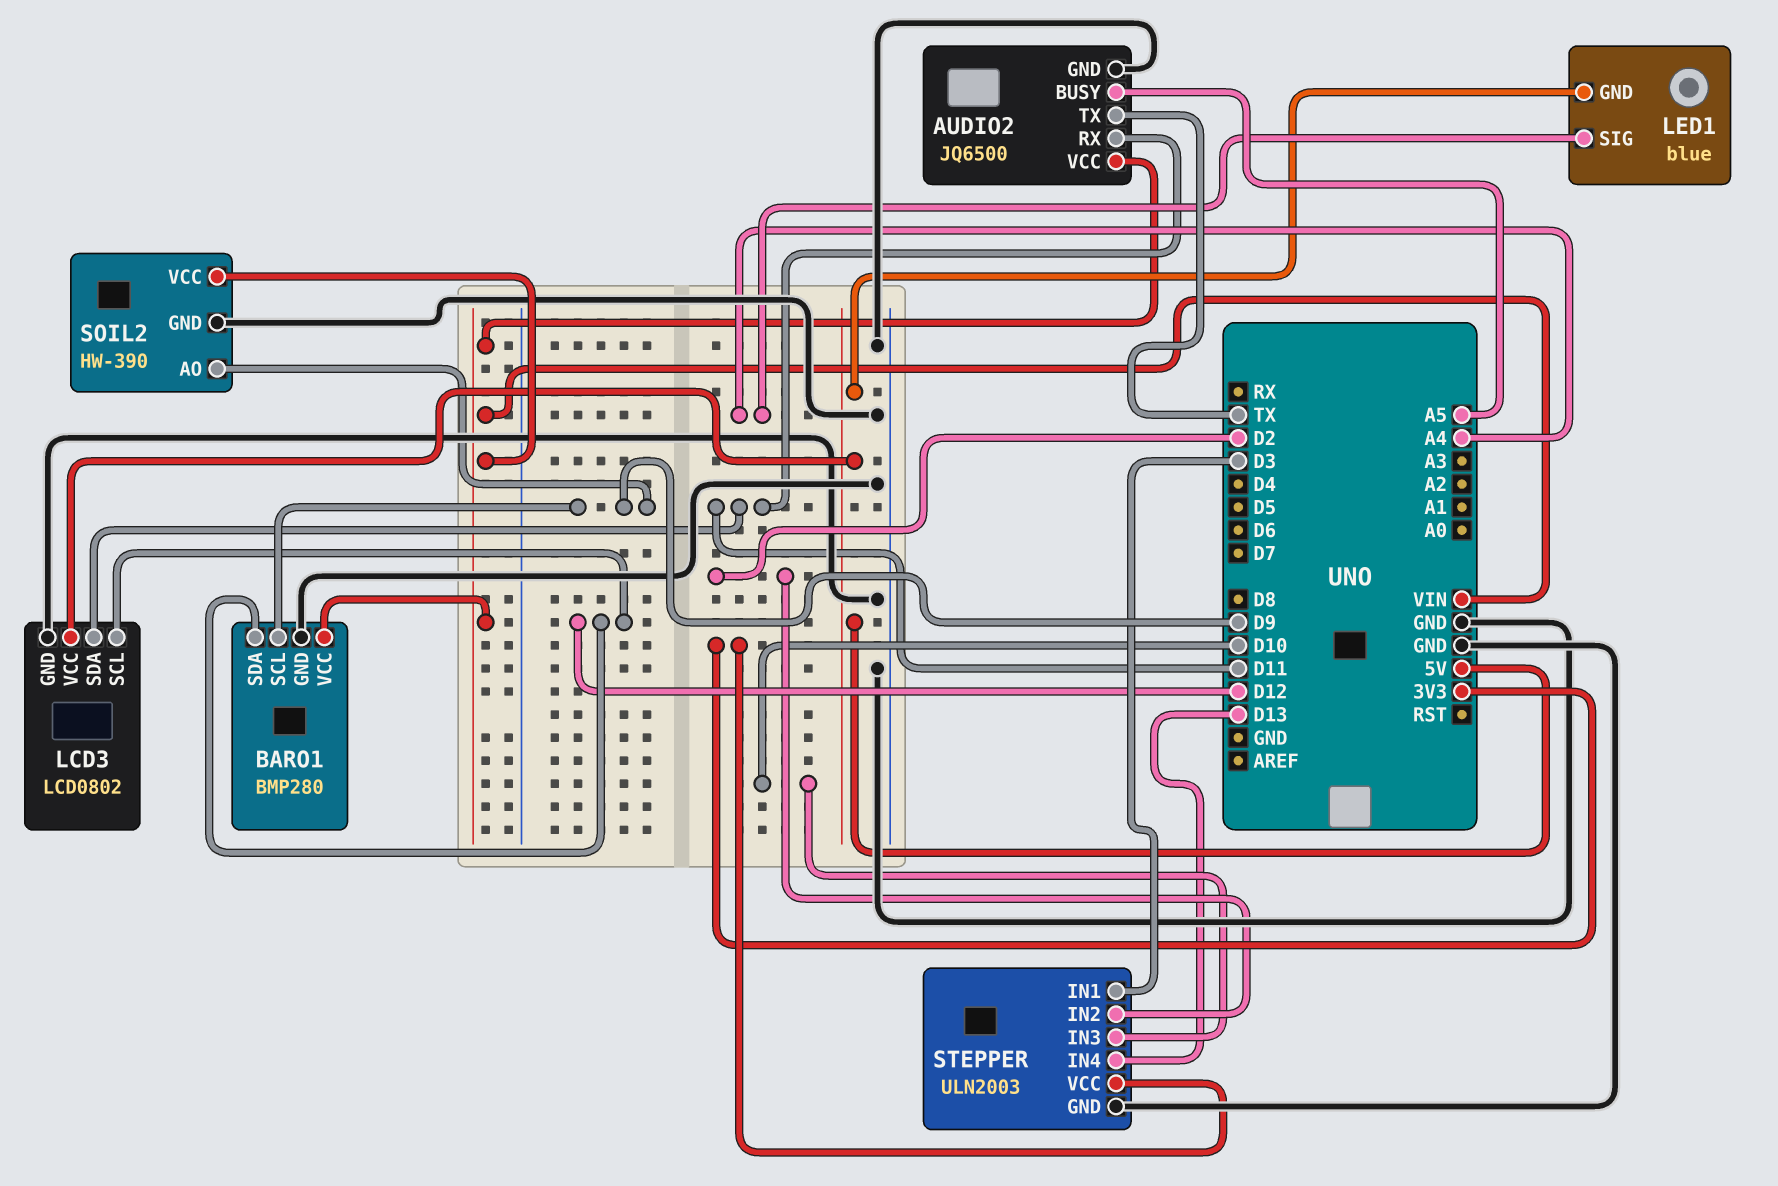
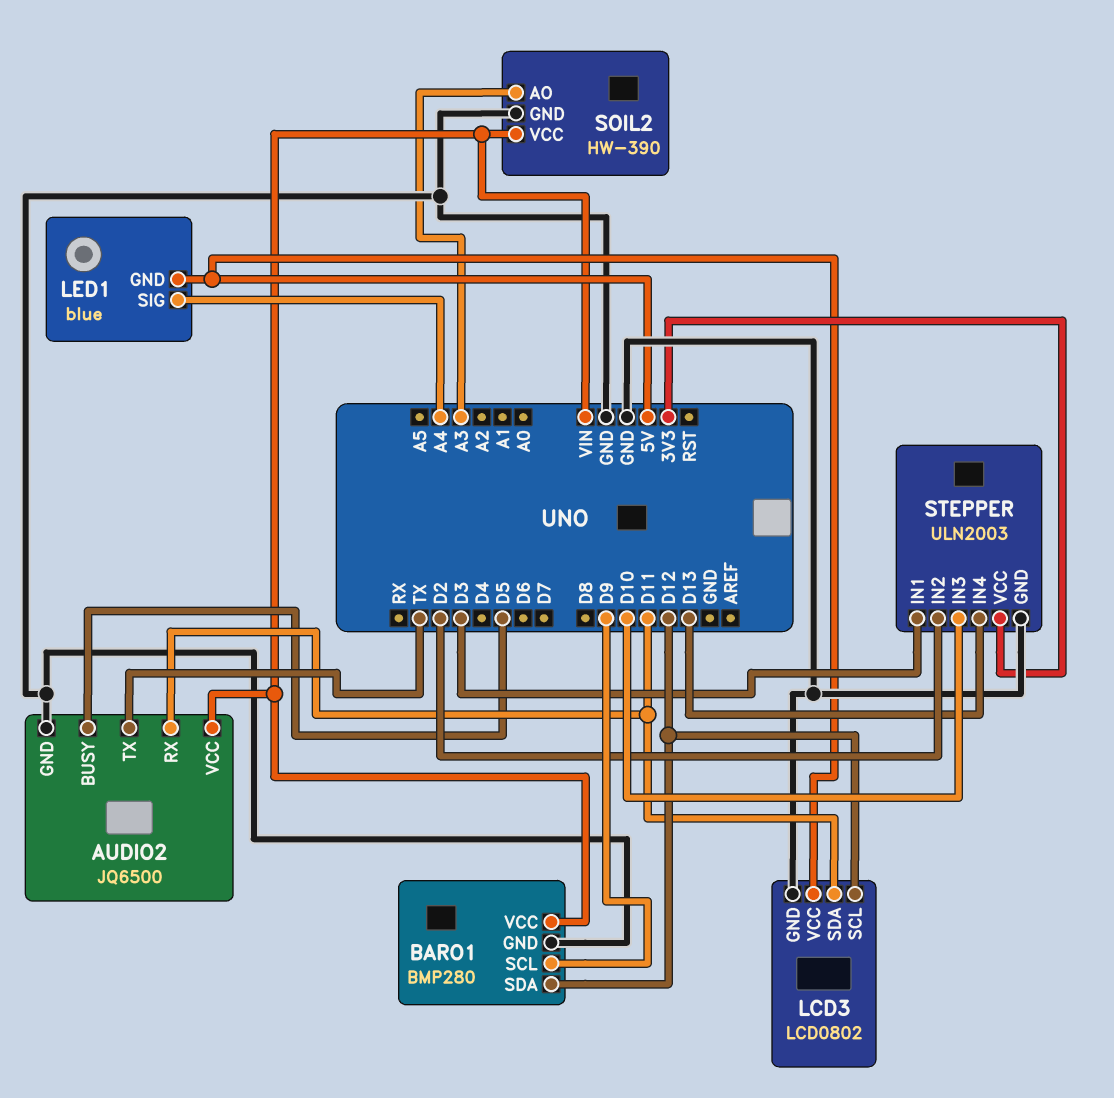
AUDIO2 pin BUSY: A5 -> D5
SOIL2 pin AO: D9 -> A3

